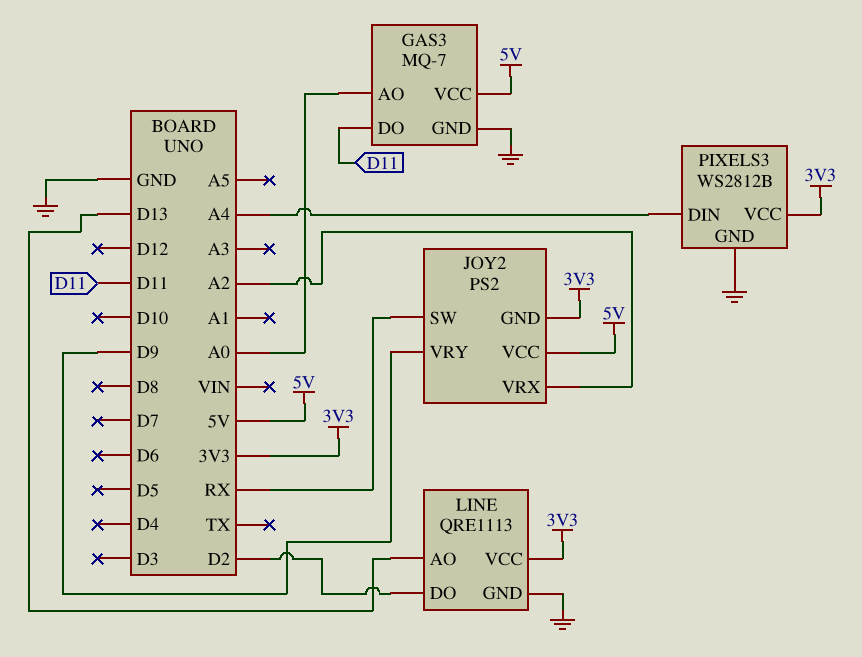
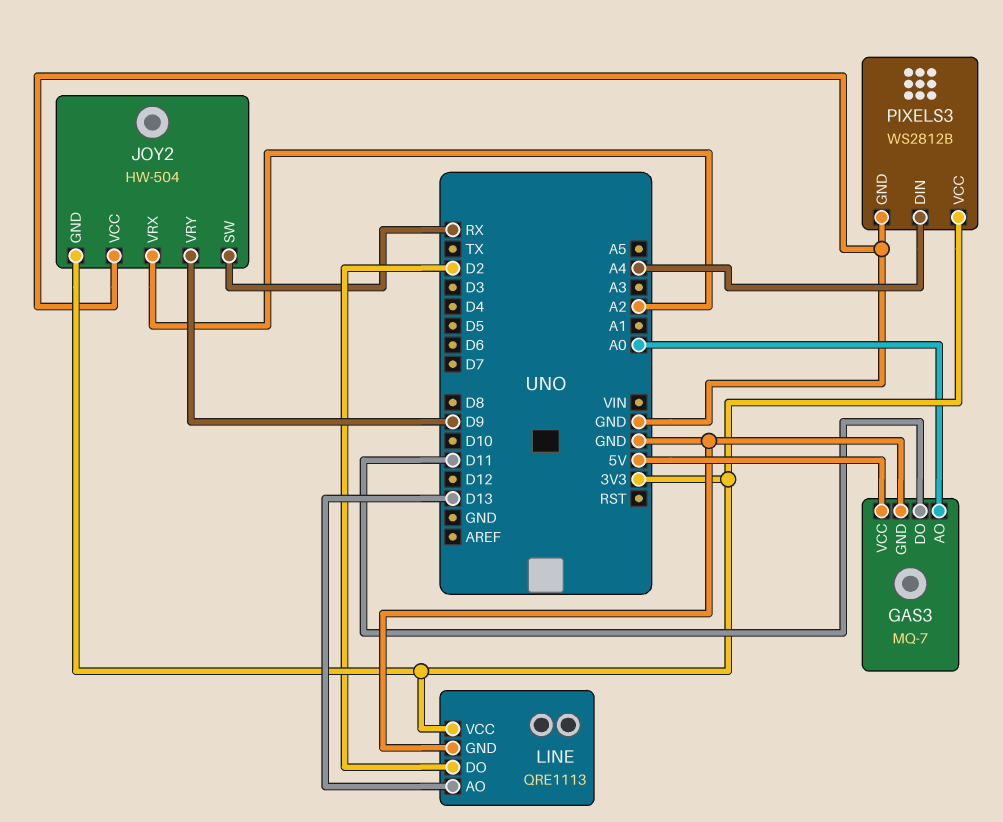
JOY2: PS2 -> HW-504
JOY2 pin VCC: 5V -> GND

